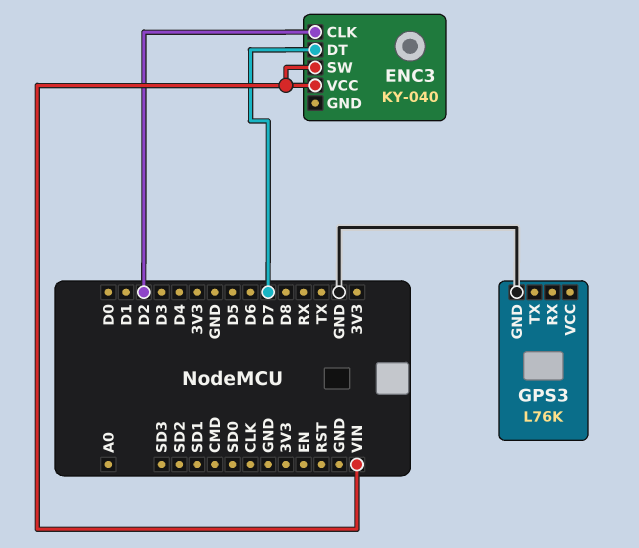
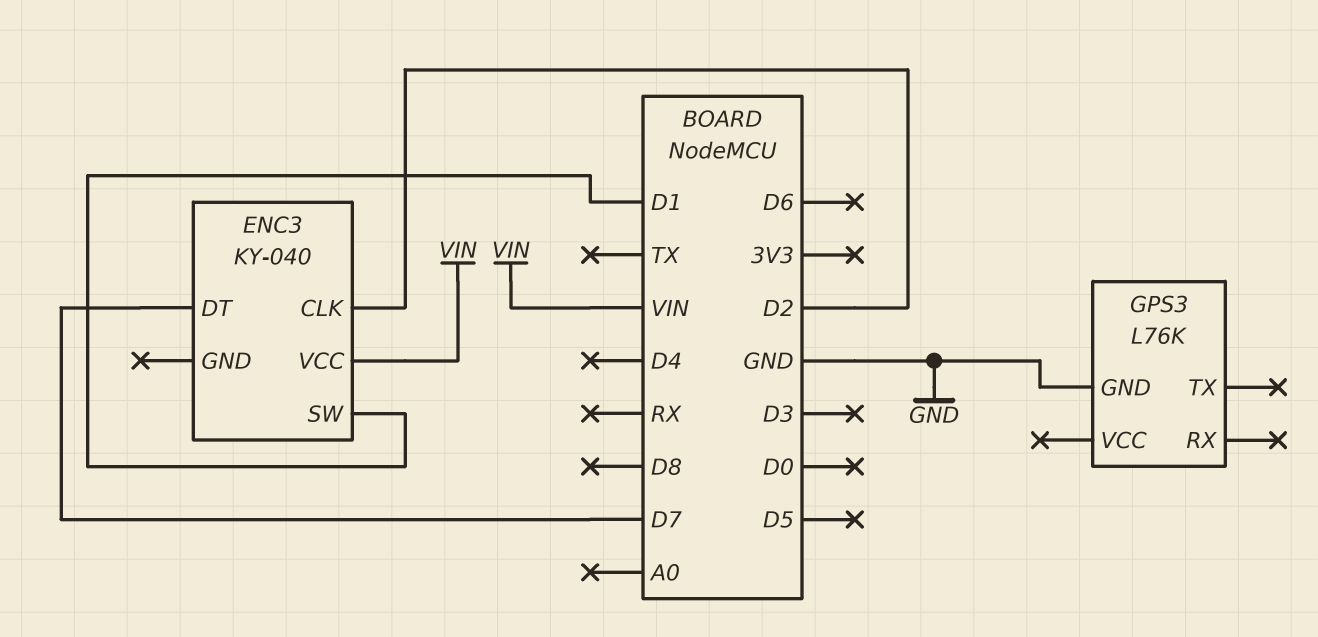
ENC3 pin SW: VIN -> D1

